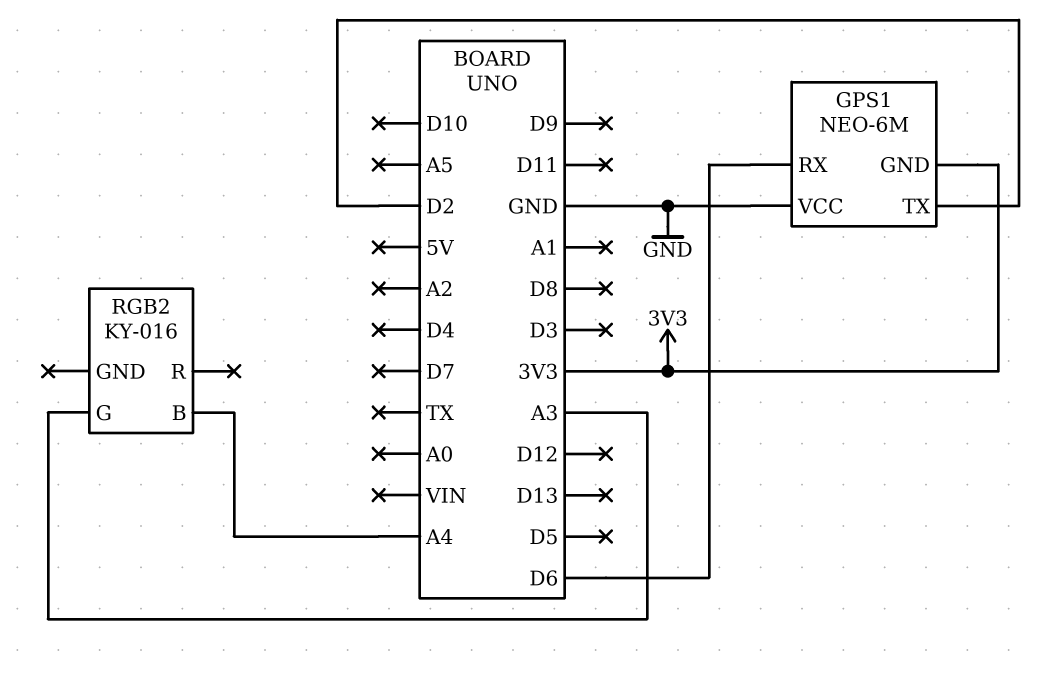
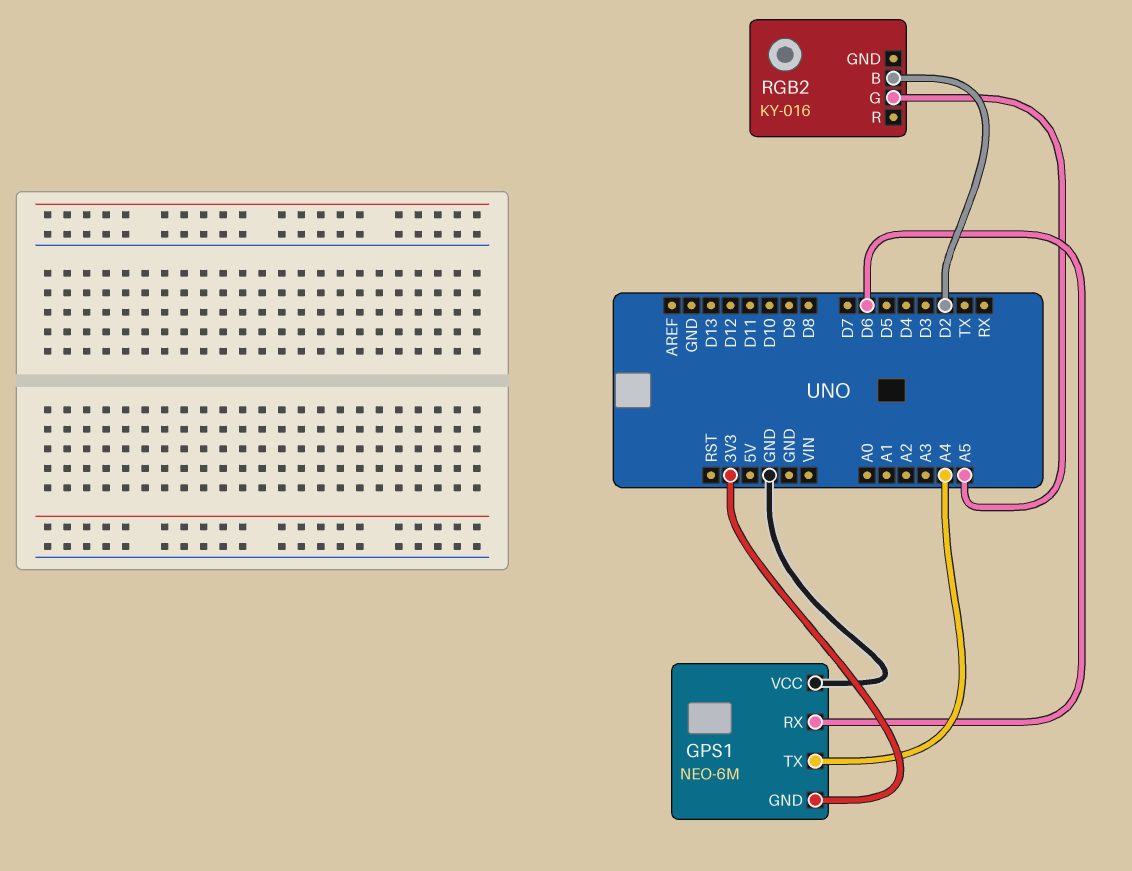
GPS1 pin TX: D2 -> A4
RGB2 pin B: A4 -> D2
RGB2 pin G: A3 -> A5

